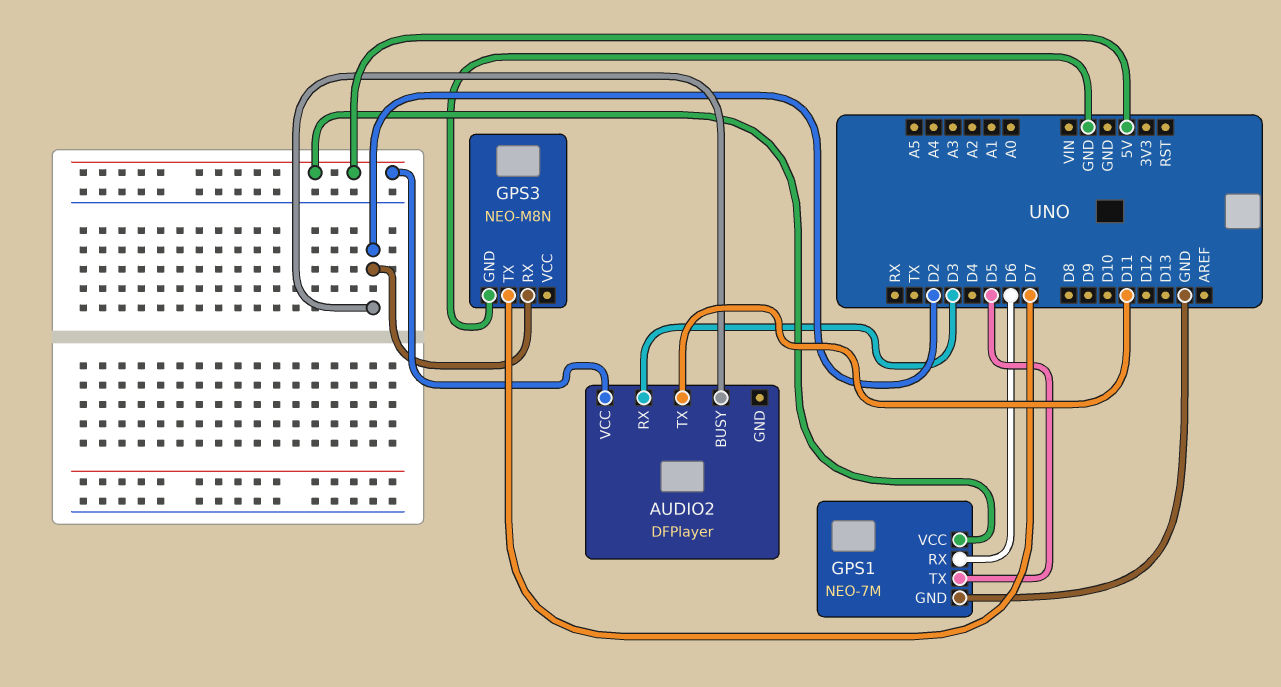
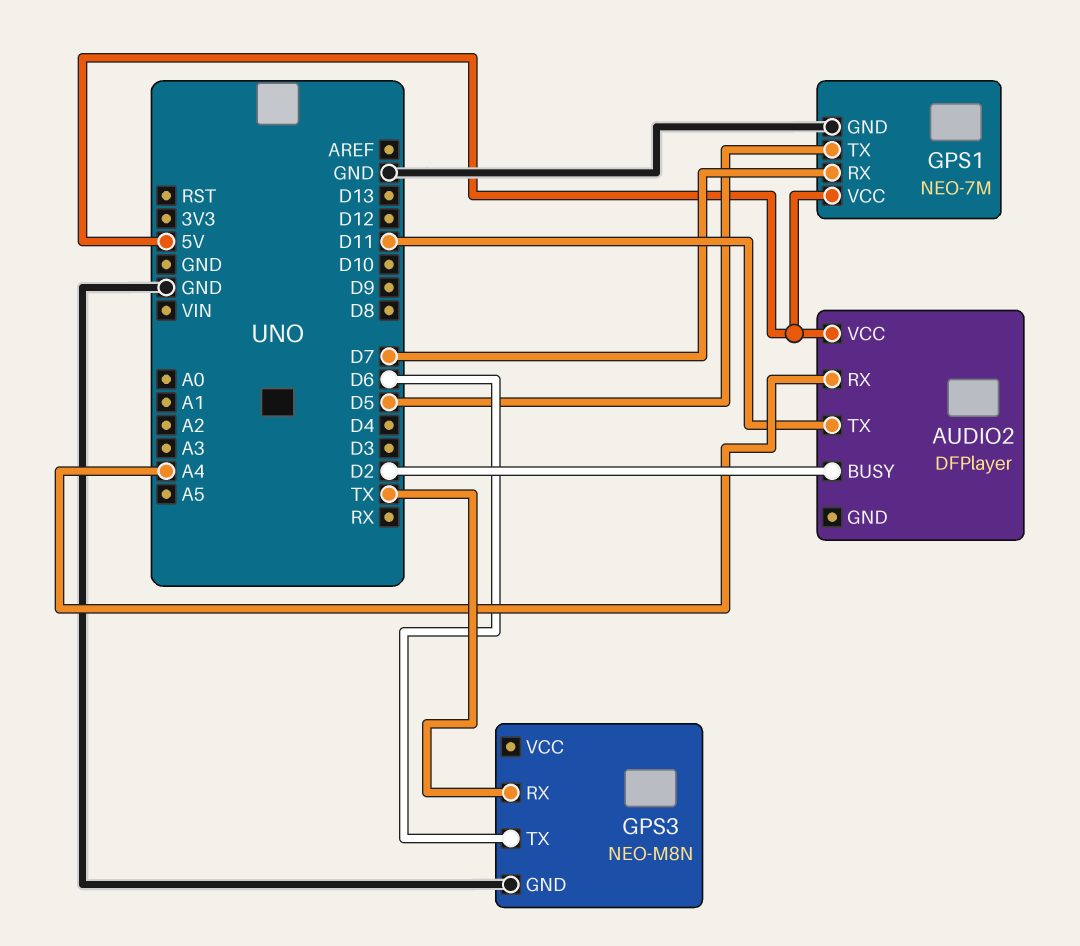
AUDIO2 pin RX: D3 -> A4
GPS1 pin RX: D6 -> D7
GPS3 pin RX: D2 -> TX
GPS3 pin TX: D7 -> D6

